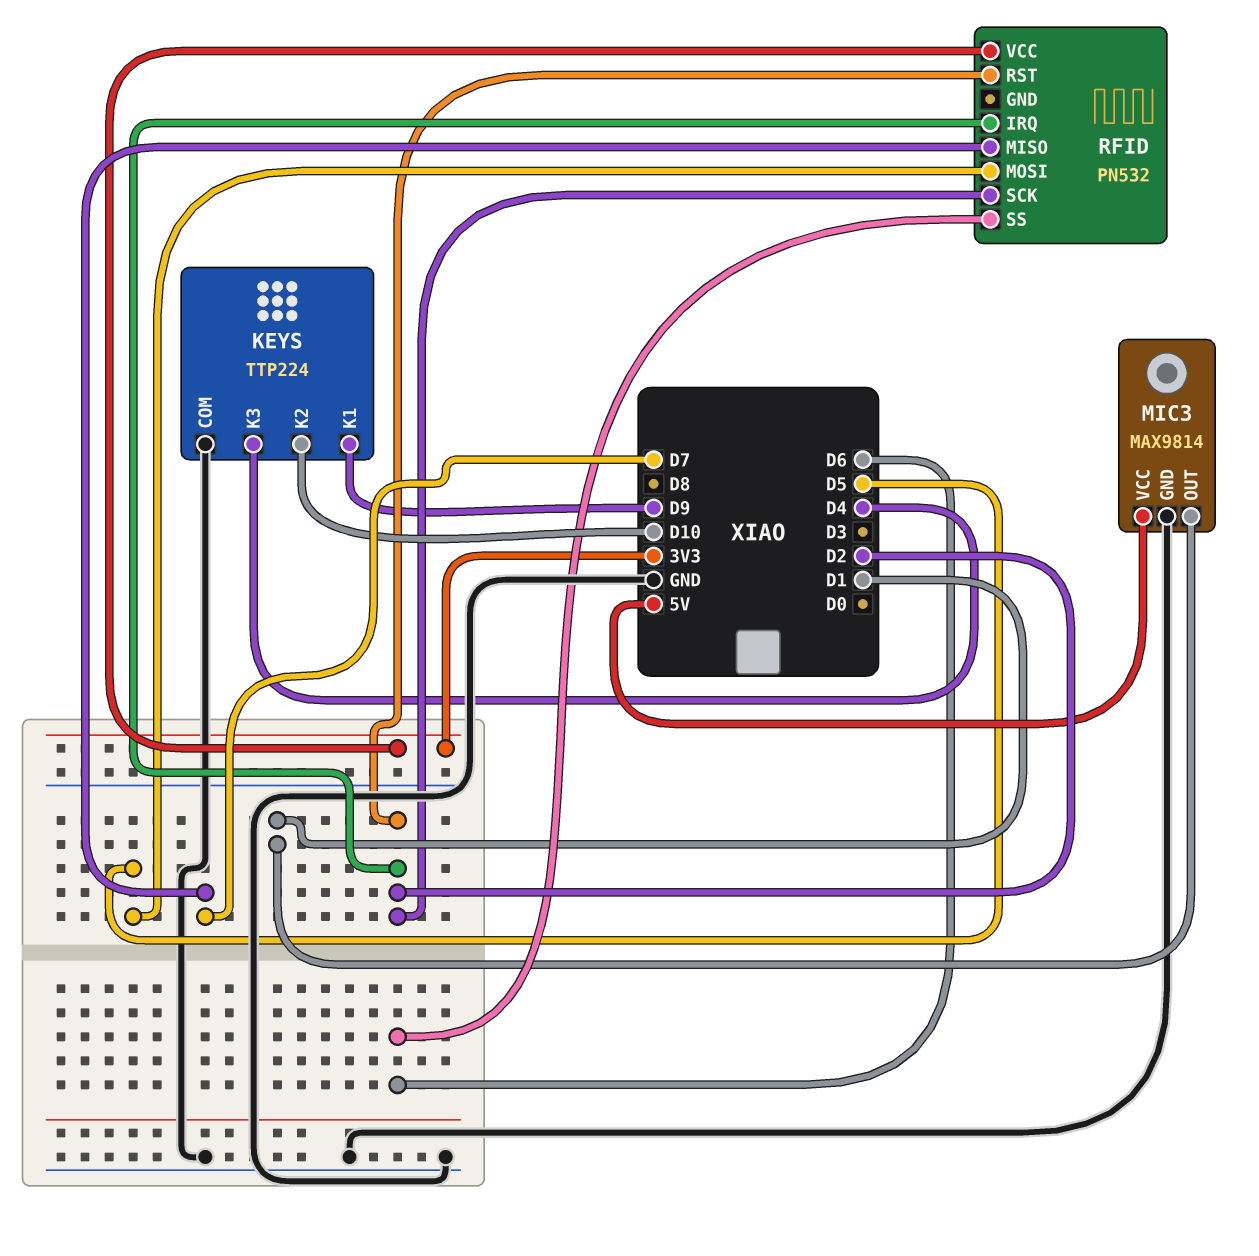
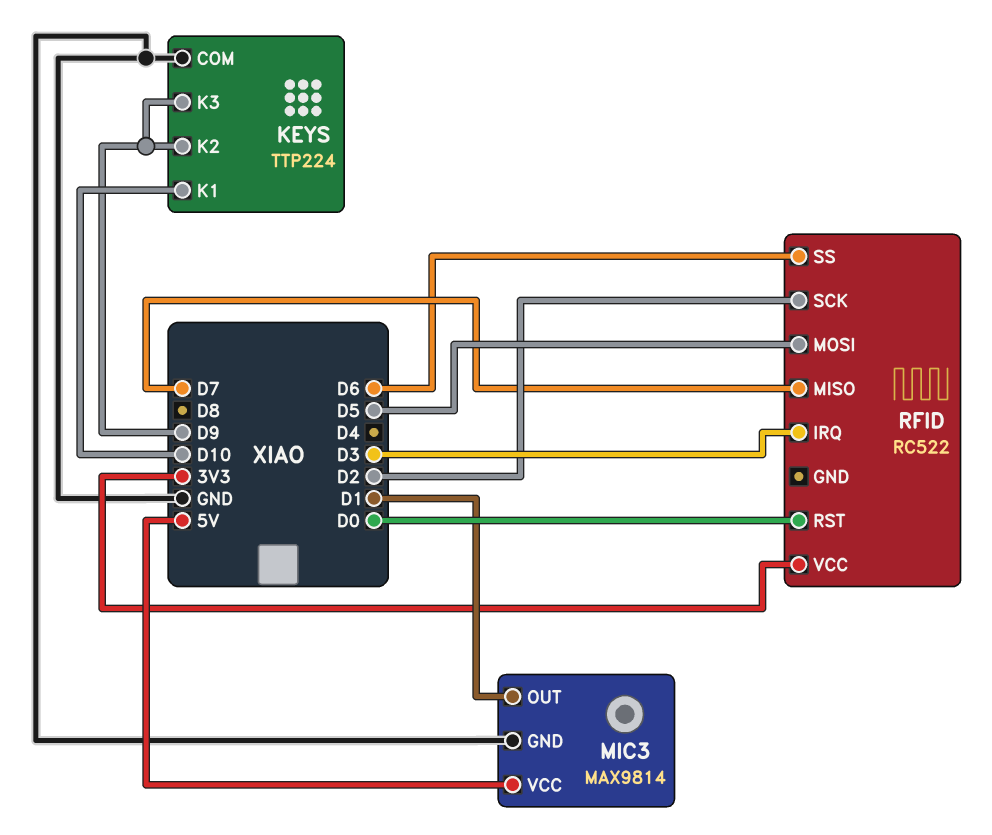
KEYS pin K1: D9 -> D10
KEYS pin K2: D10 -> D9
KEYS pin K3: D4 -> D9
RFID: PN532 -> RC522
RFID pin IRQ: D2 -> D3
RFID pin RST: D2 -> D0

